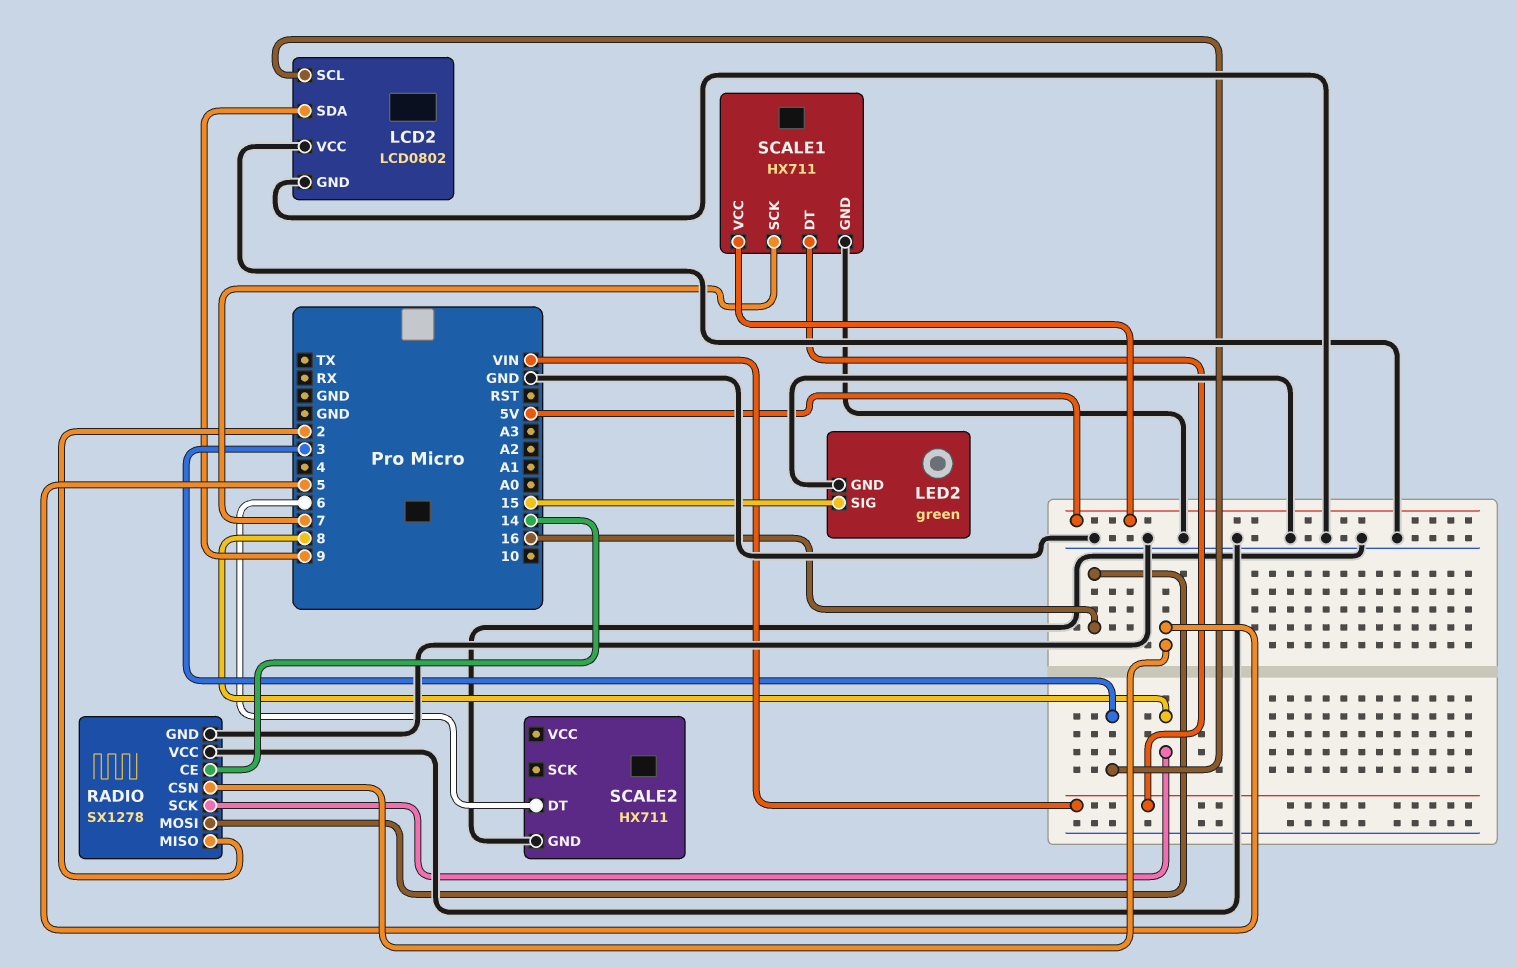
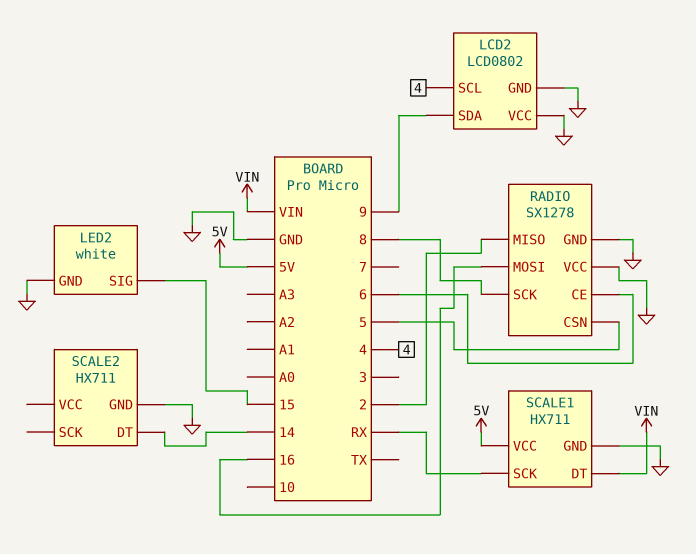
LCD2 pin SCL: 3 -> 4
LED2: green -> white
RADIO pin CE: 14 -> 6
SCALE1 pin SCK: 7 -> RX
SCALE2 pin DT: 6 -> 14

